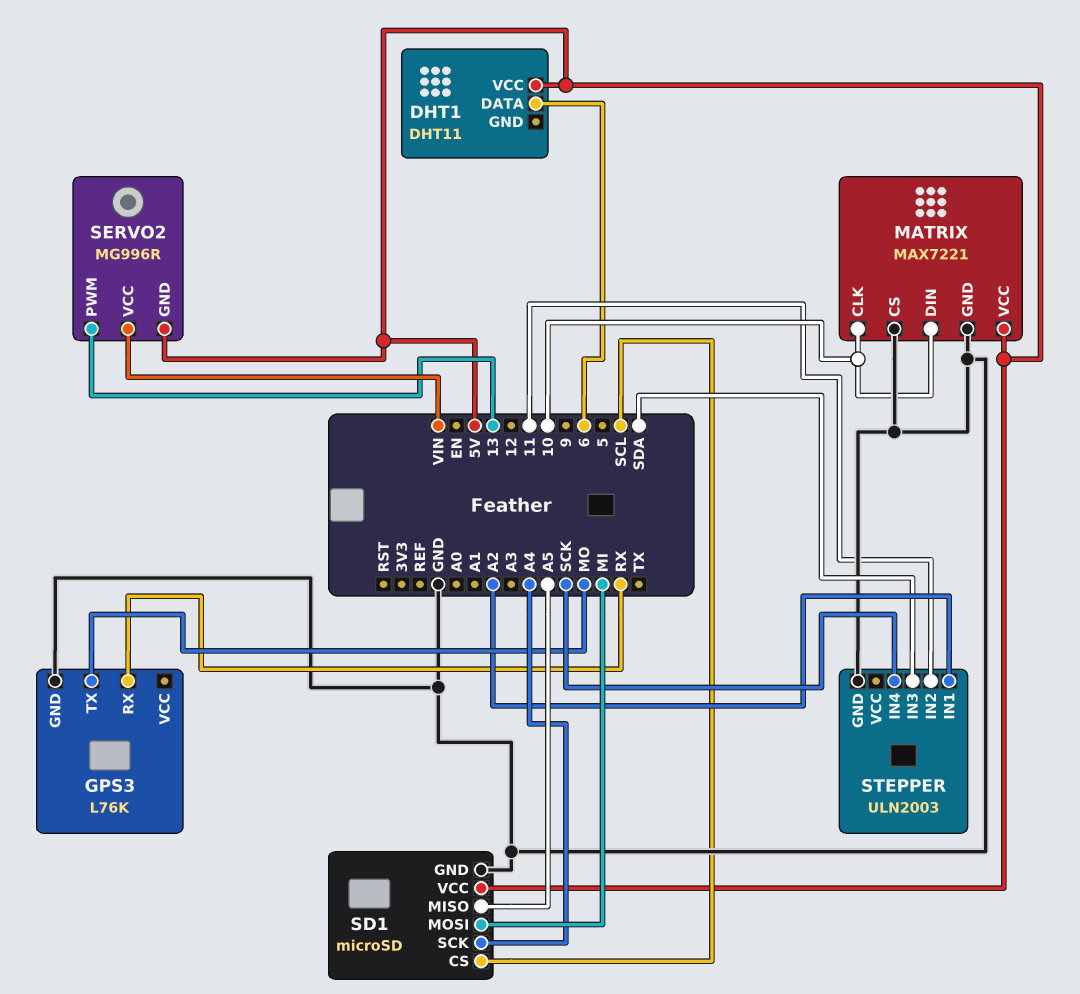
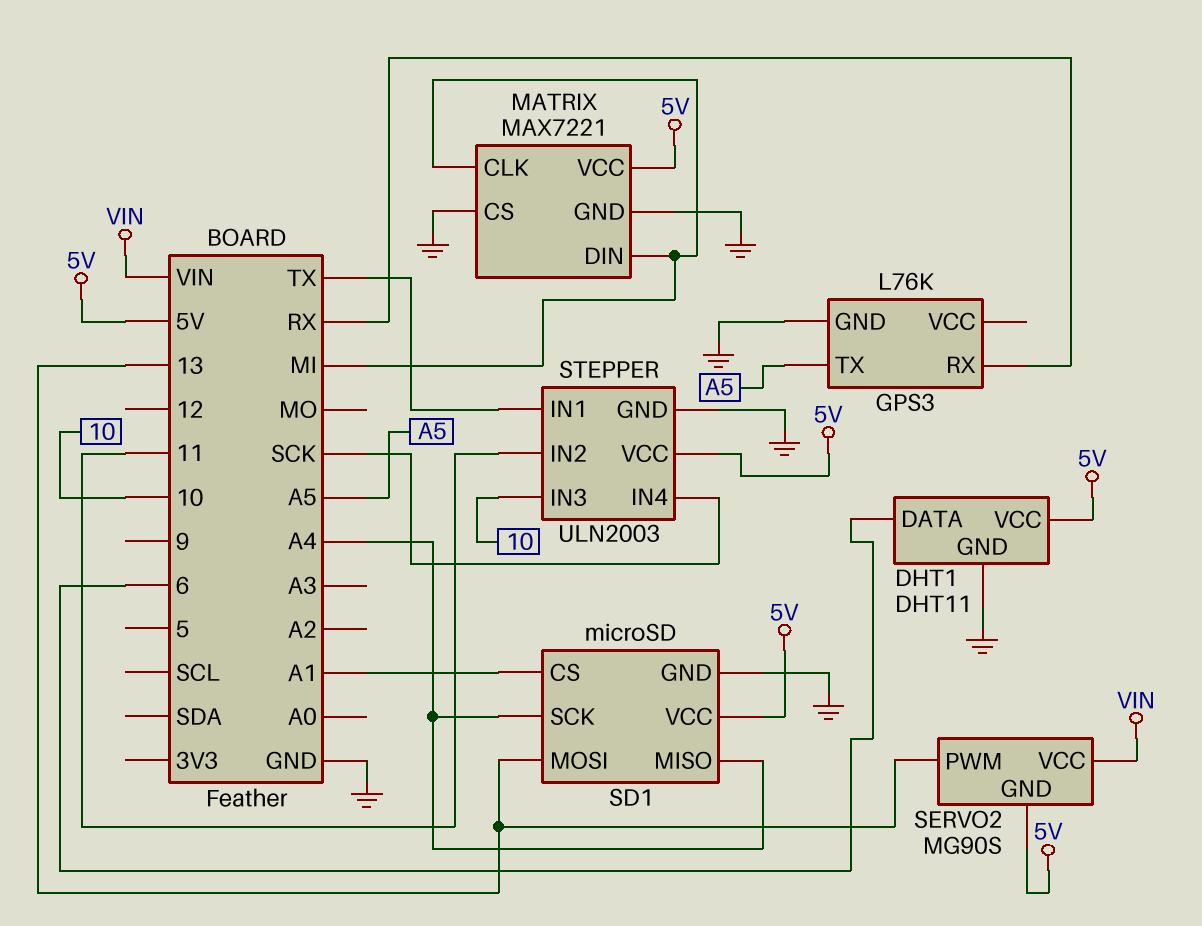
DHT1 pin GND: none -> GND
GPS3 pin TX: MO -> A5
MATRIX pin CLK: 10 -> MI
MATRIX pin DIN: 10 -> MI
SD1 pin CS: SCL -> A1
SD1 pin MISO: A5 -> A4
SD1 pin MOSI: MI -> 13
SERVO2: MG996R -> MG90S
STEPPER pin IN1: A2 -> TX
STEPPER pin IN3: SDA -> 10
STEPPER pin VCC: none -> 5V

